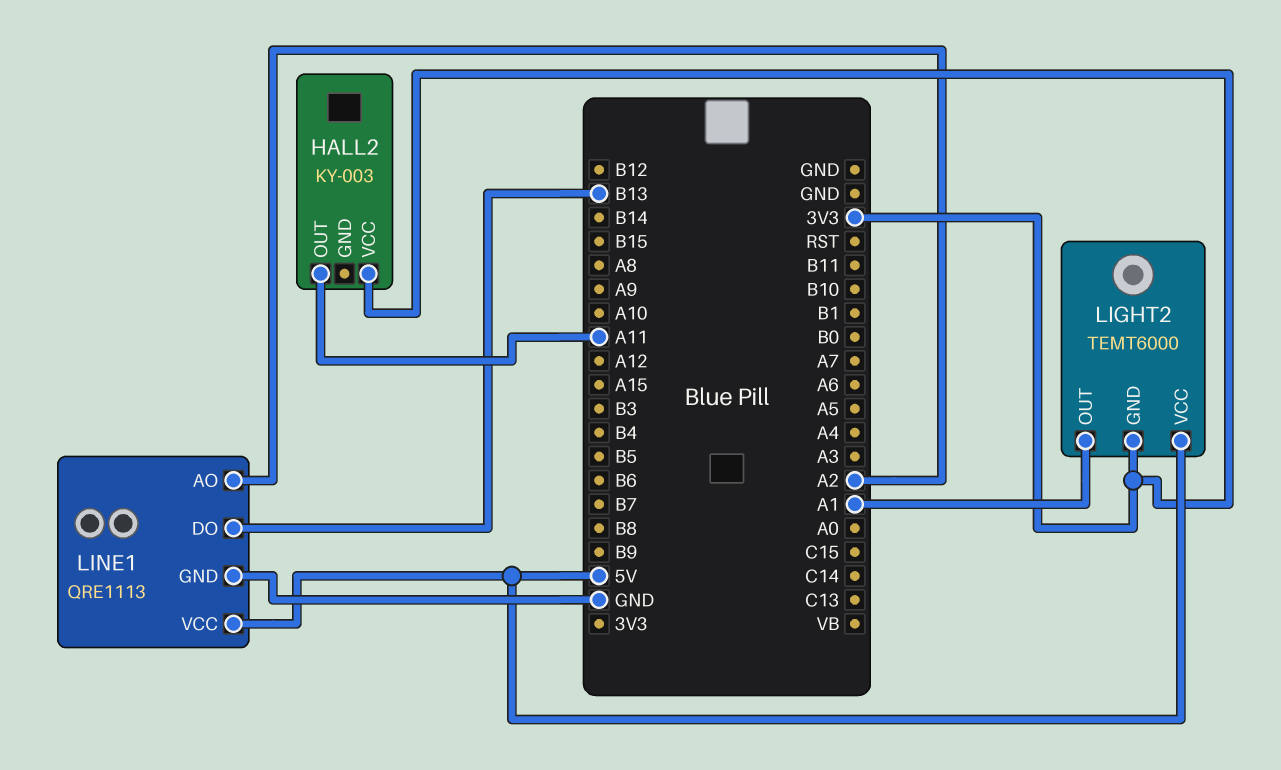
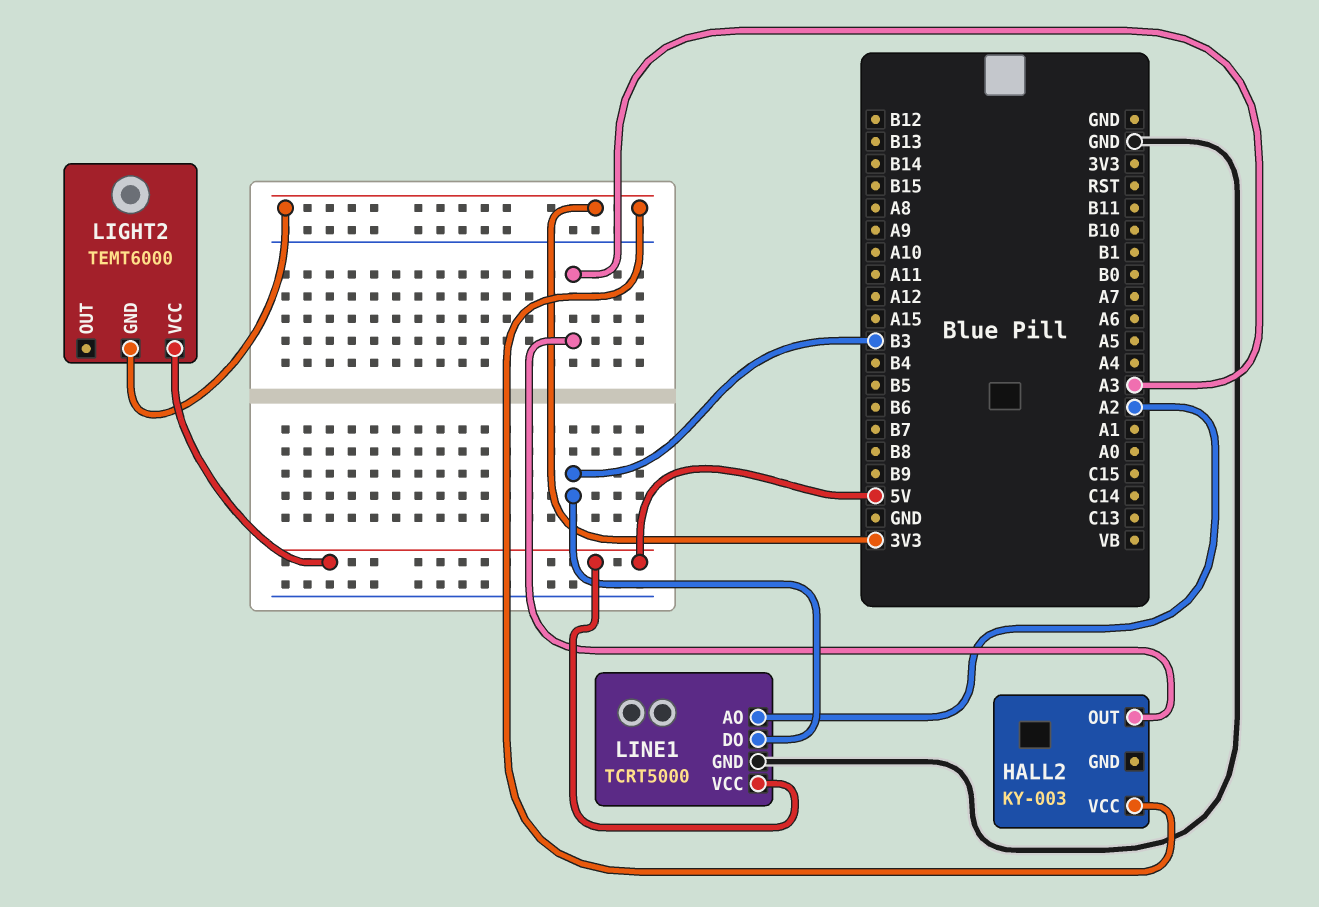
HALL2 pin OUT: A11 -> A3
LIGHT2 pin OUT: A1 -> none
LINE1: QRE1113 -> TCRT5000
LINE1 pin DO: B13 -> B3

